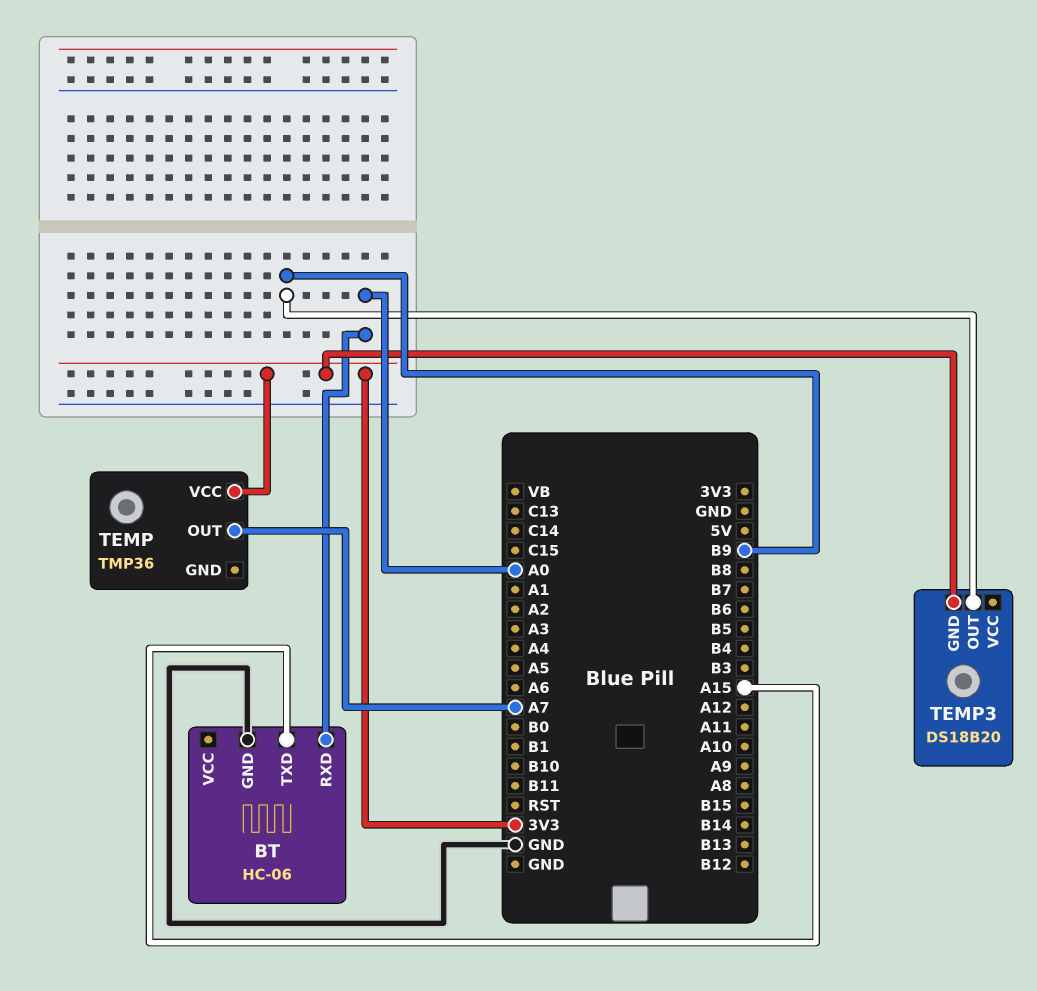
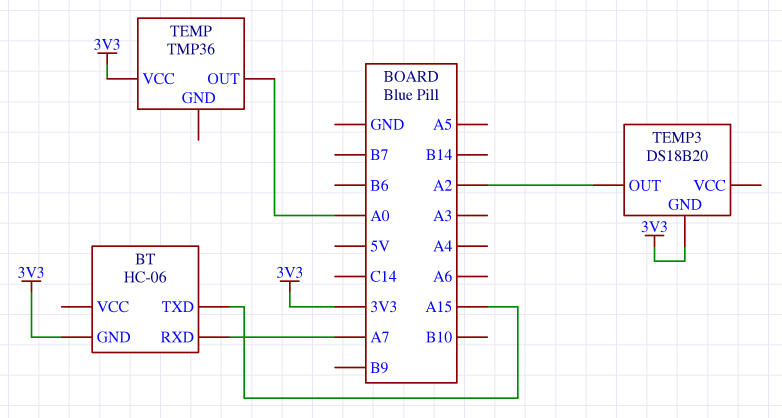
BT pin GND: GND -> 3V3
BT pin RXD: A0 -> A7
TEMP pin OUT: A7 -> A0
TEMP3 pin OUT: B9 -> A2

